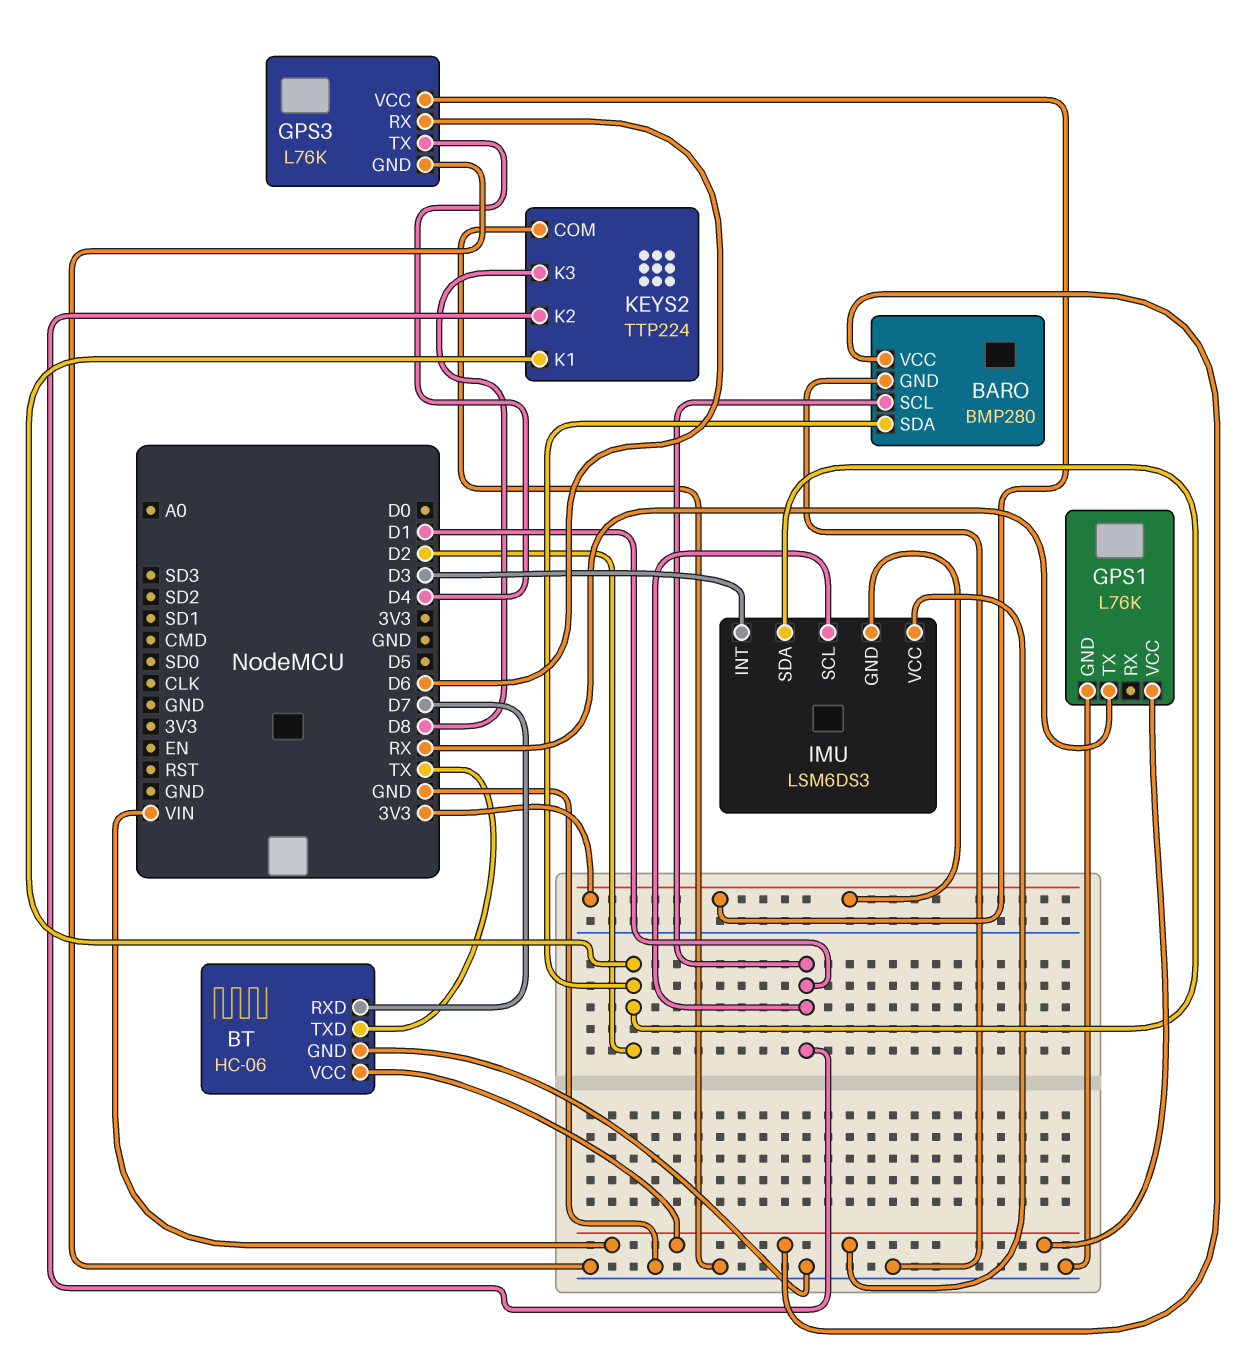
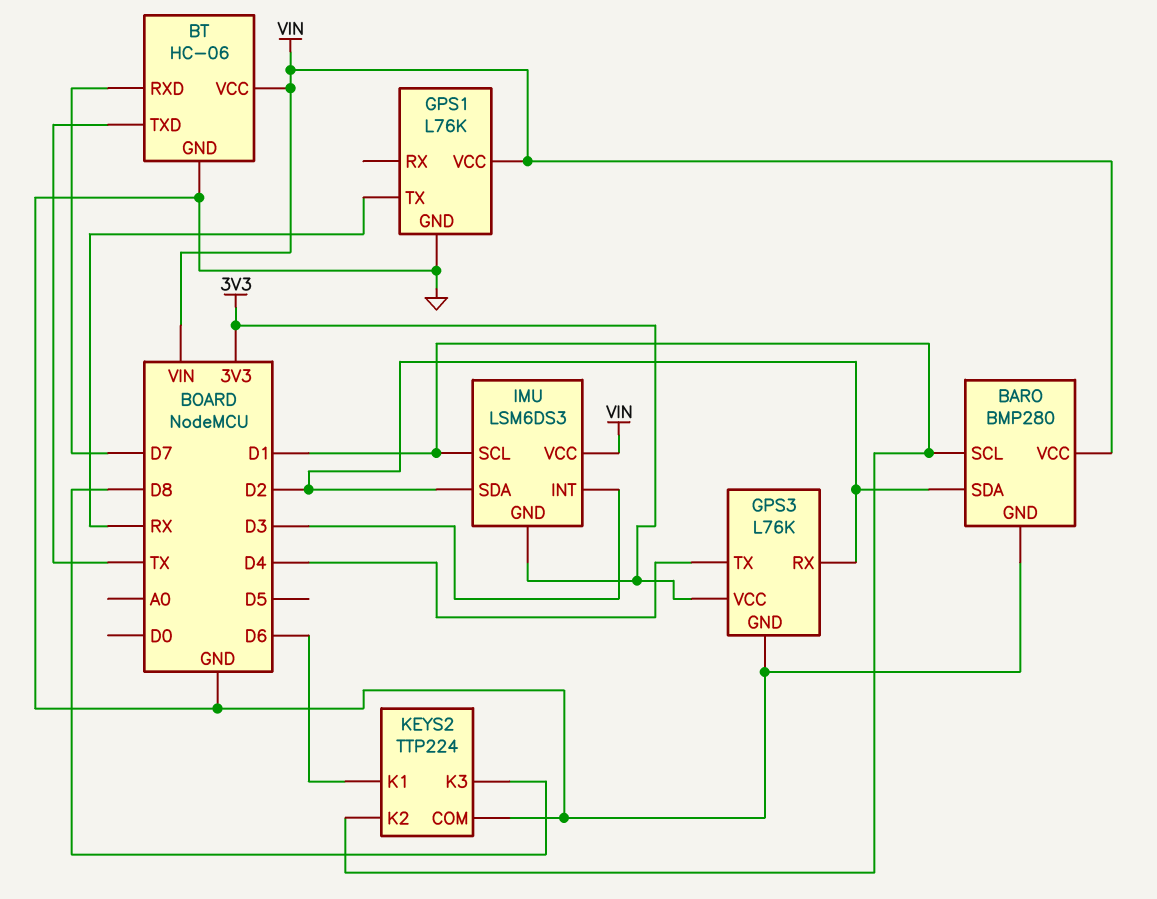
GPS3 pin RX: D6 -> D2
KEYS2 pin K1: D2 -> D6

